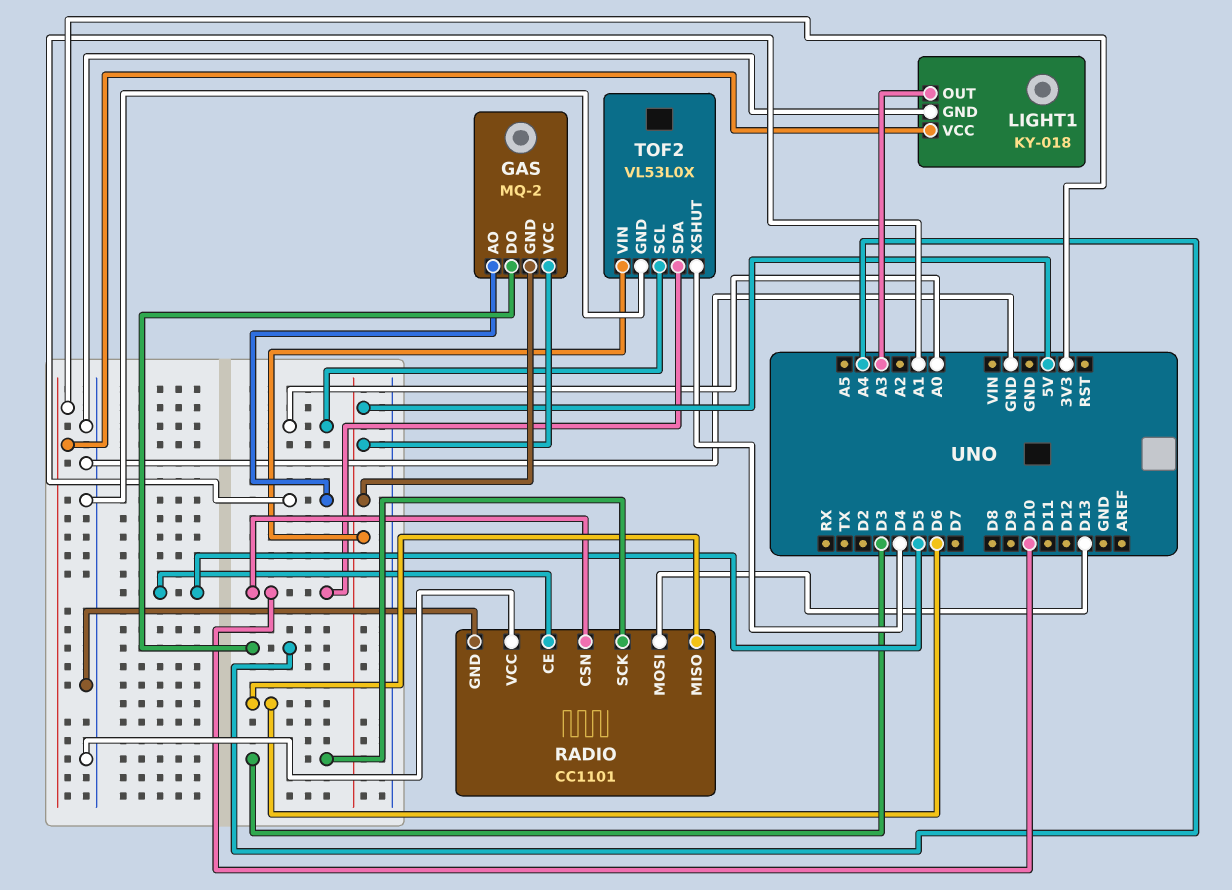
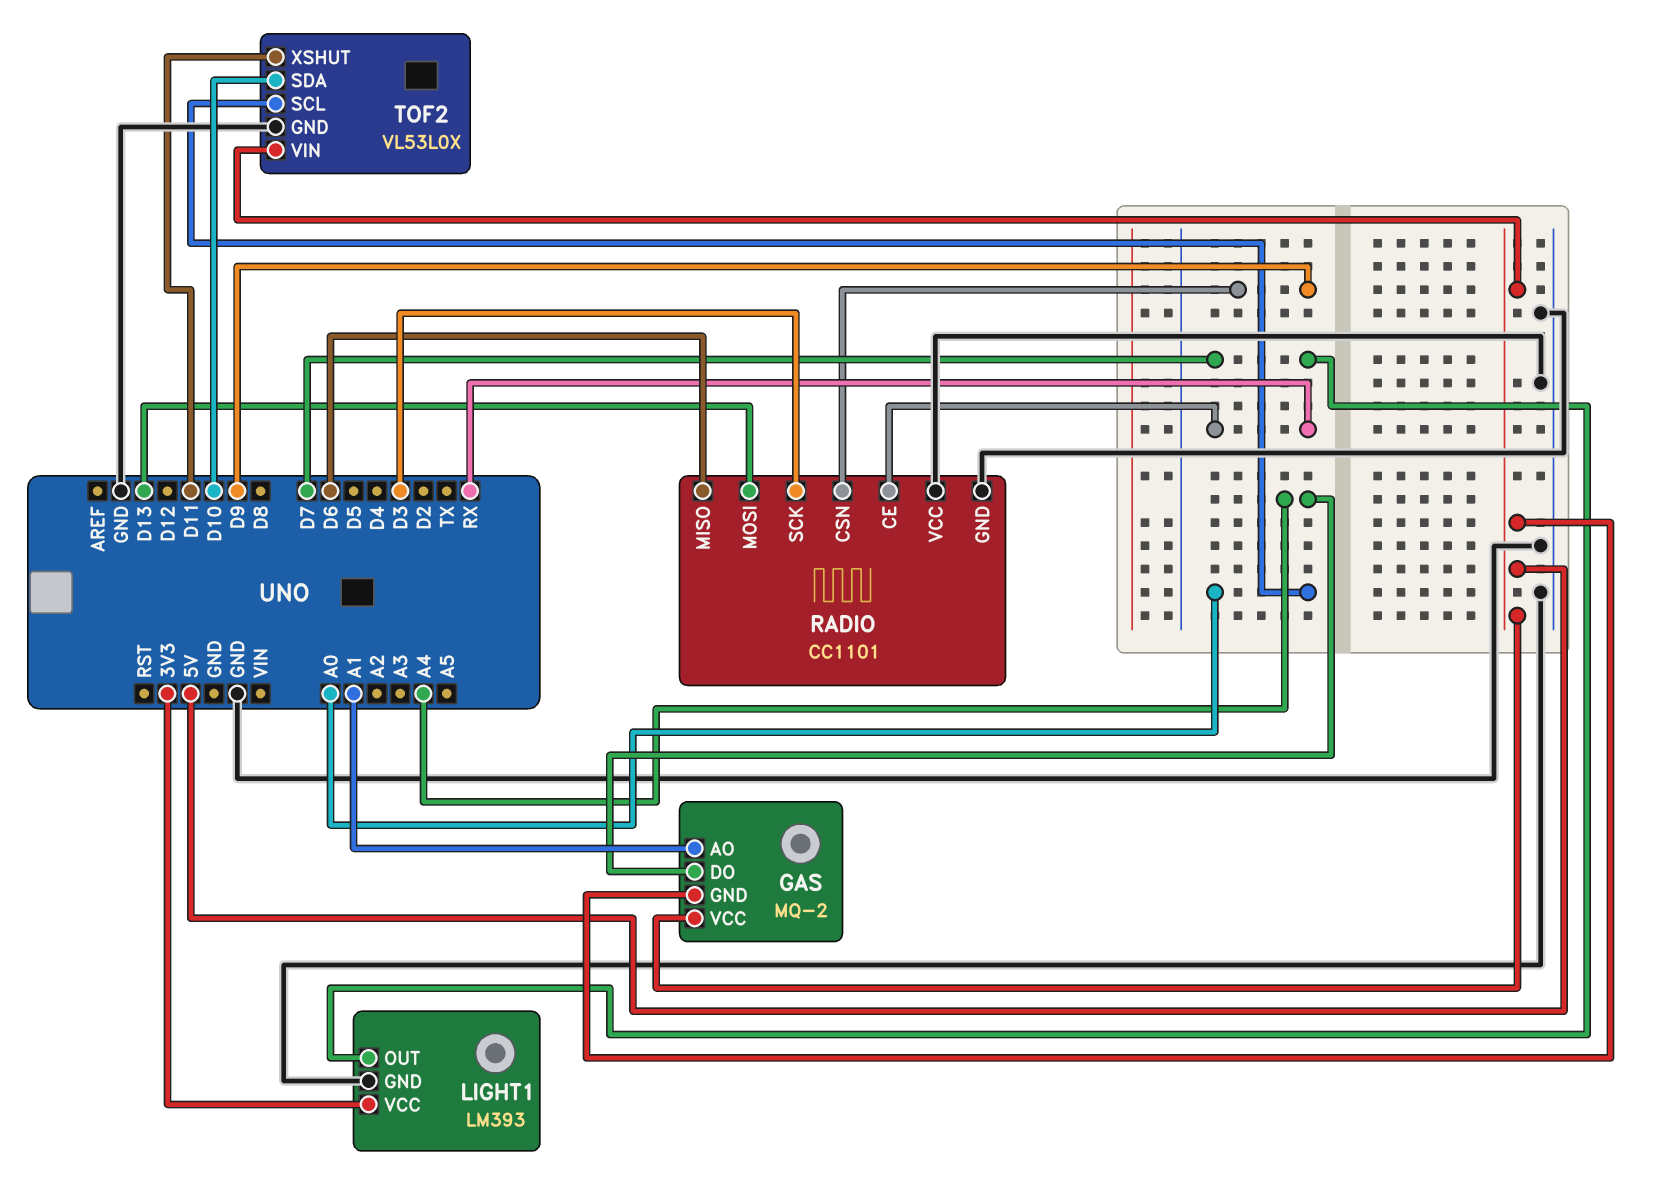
LIGHT1: KY-018 -> LM393
LIGHT1 pin OUT: A3 -> D7
RADIO pin CE: D5 -> RX
RADIO pin CSN: D10 -> D9
TOF2 pin XSHUT: D4 -> D11

